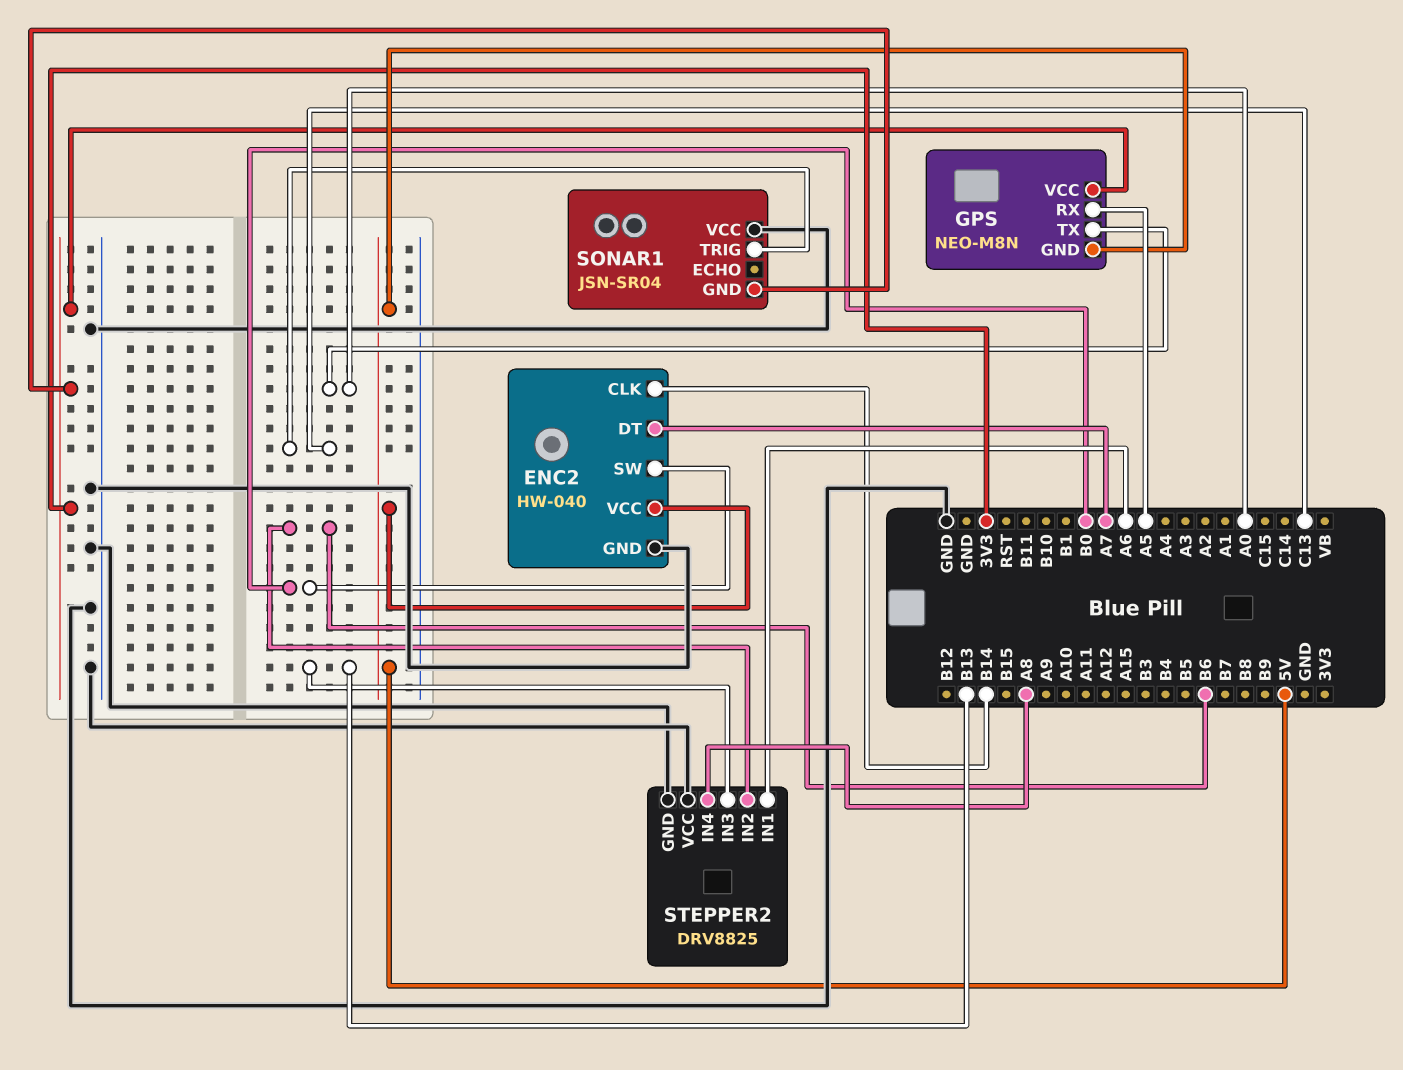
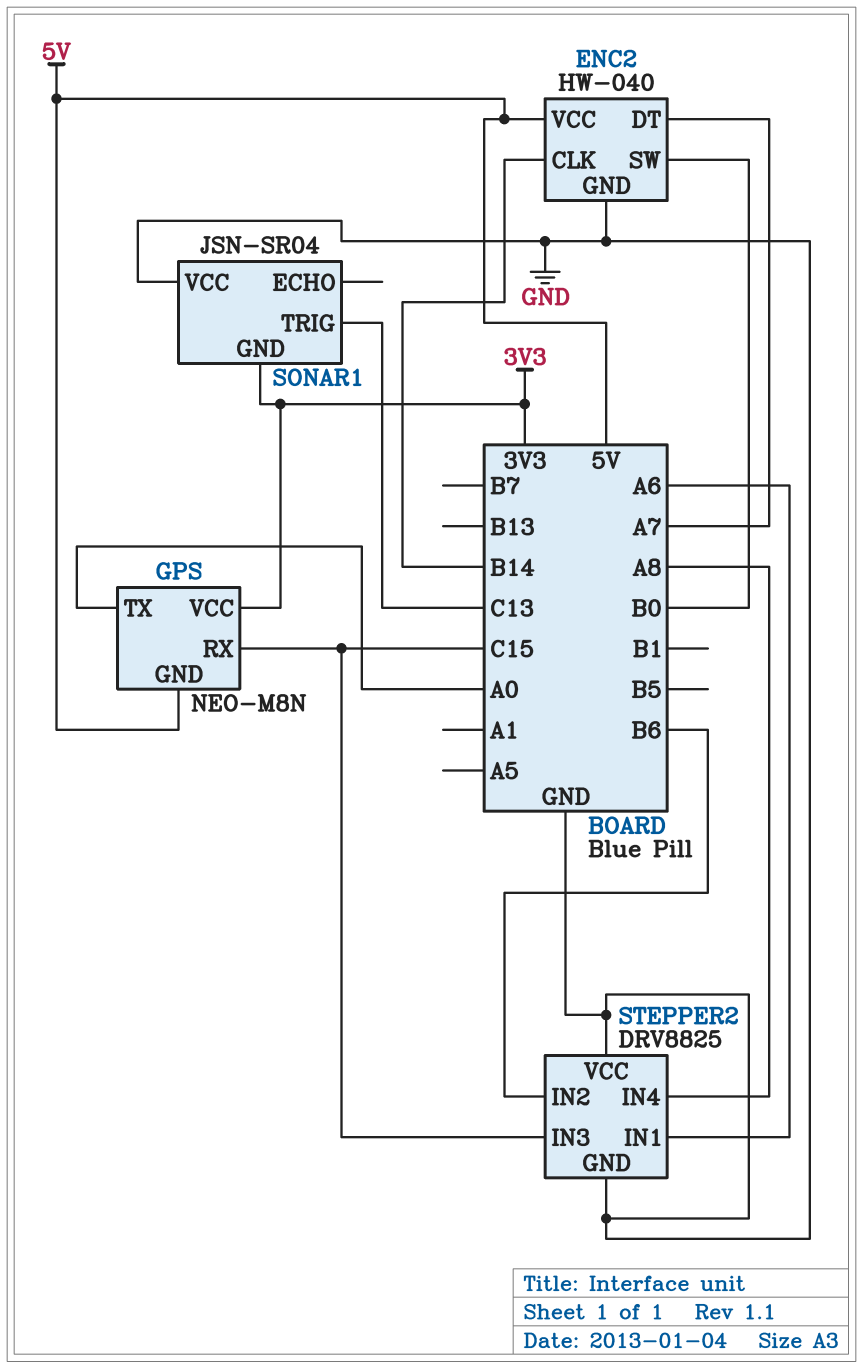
GPS pin RX: A5 -> C15
STEPPER2 pin IN3: B13 -> C15

